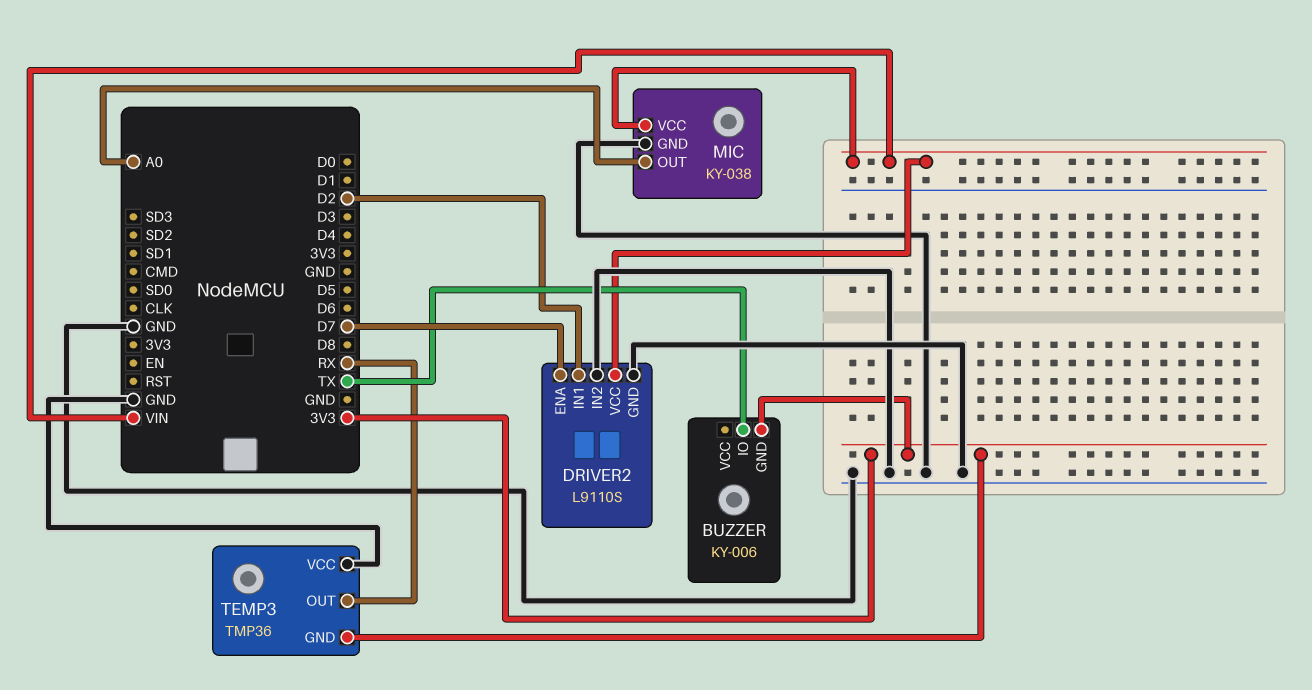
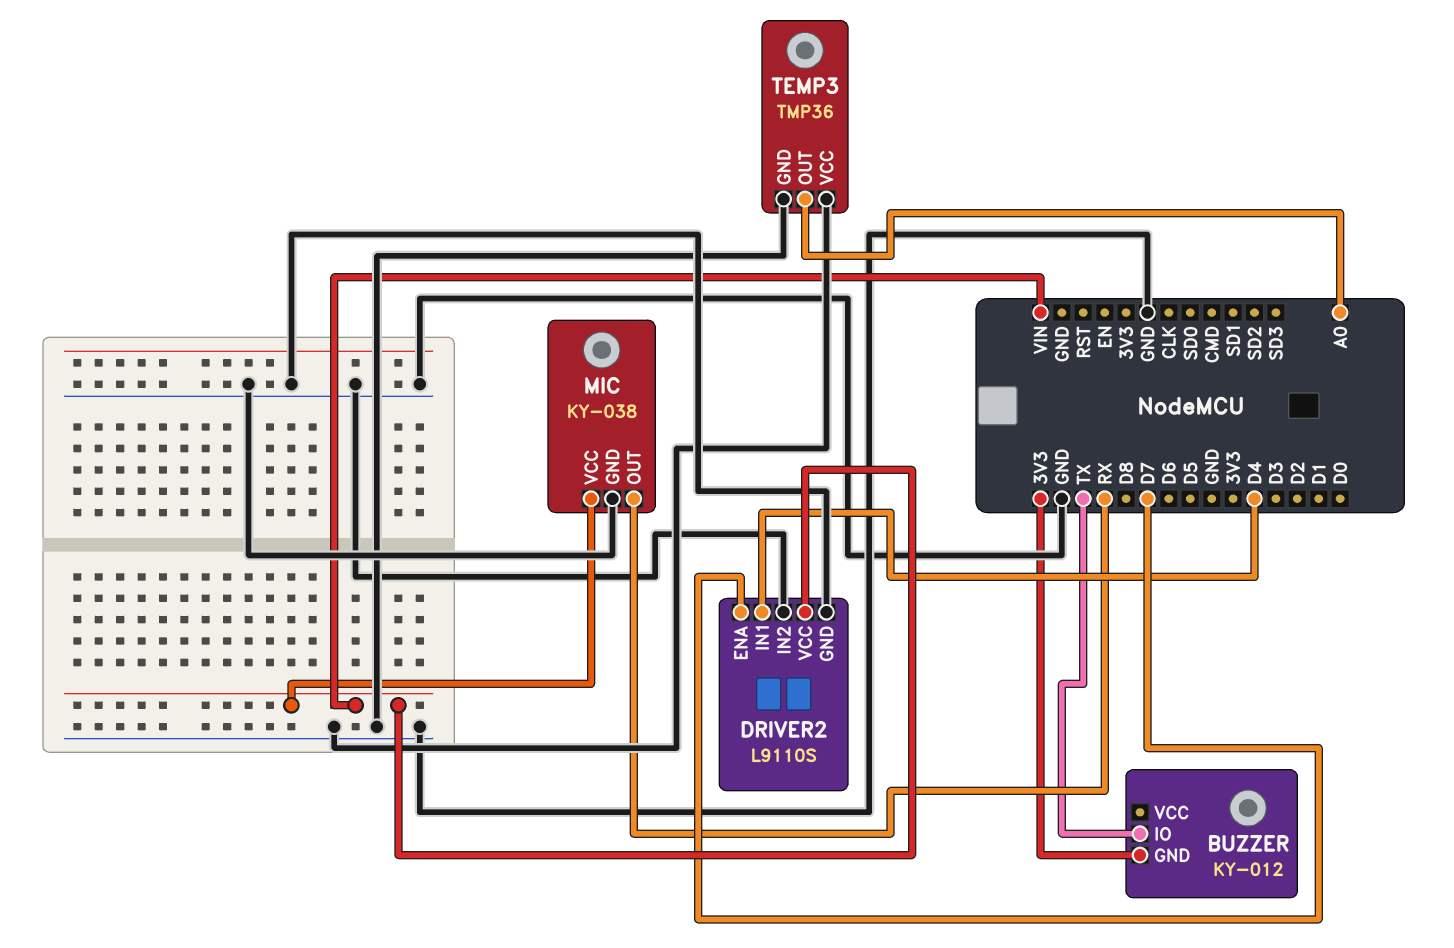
BUZZER: KY-006 -> KY-012
DRIVER2 pin IN1: D2 -> D4
MIC pin OUT: A0 -> RX
TEMP3 pin GND: 3V3 -> GND
TEMP3 pin OUT: RX -> A0

